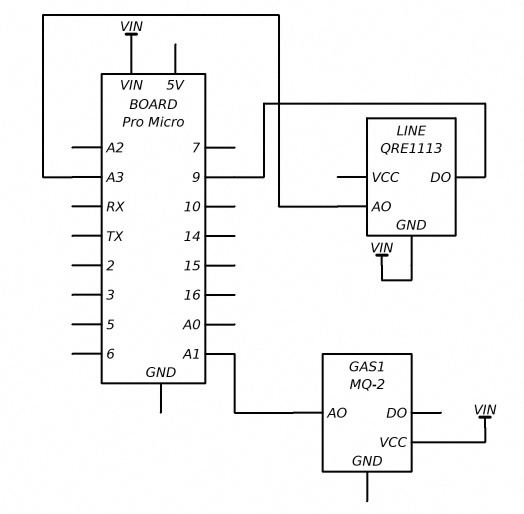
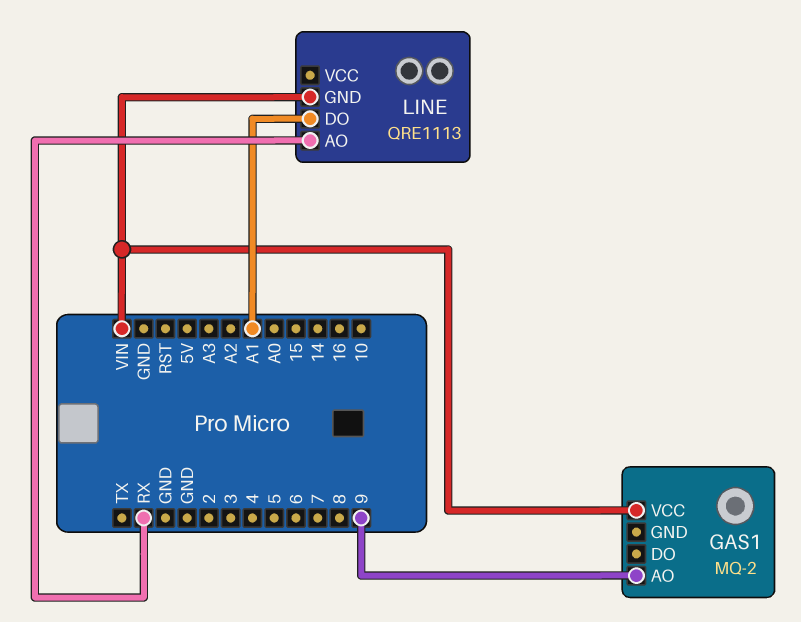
GAS1 pin AO: A1 -> 9
LINE pin AO: A3 -> RX
LINE pin DO: 9 -> A1

